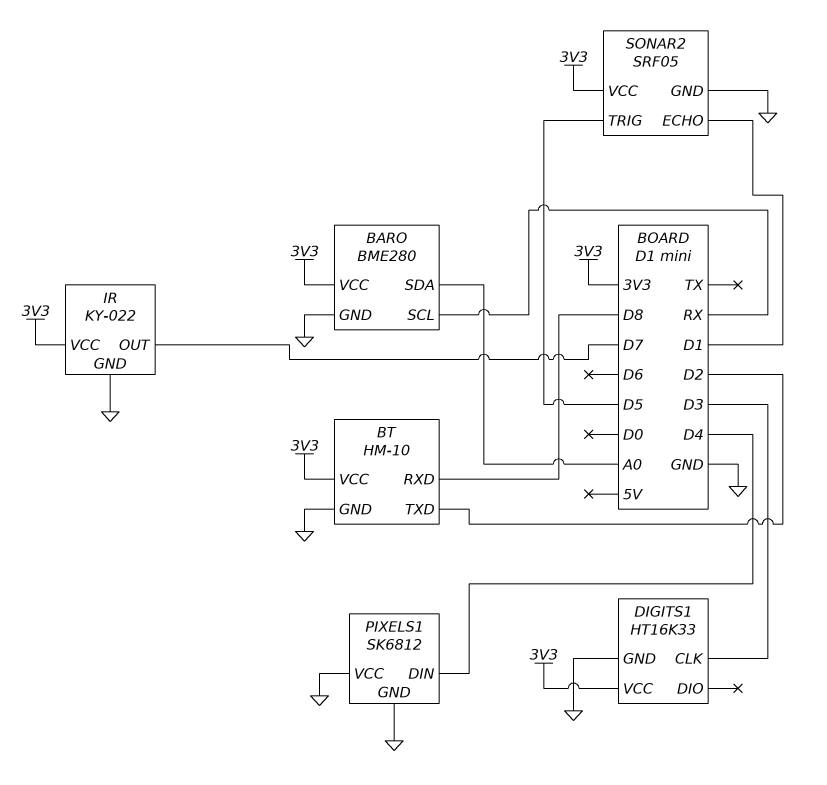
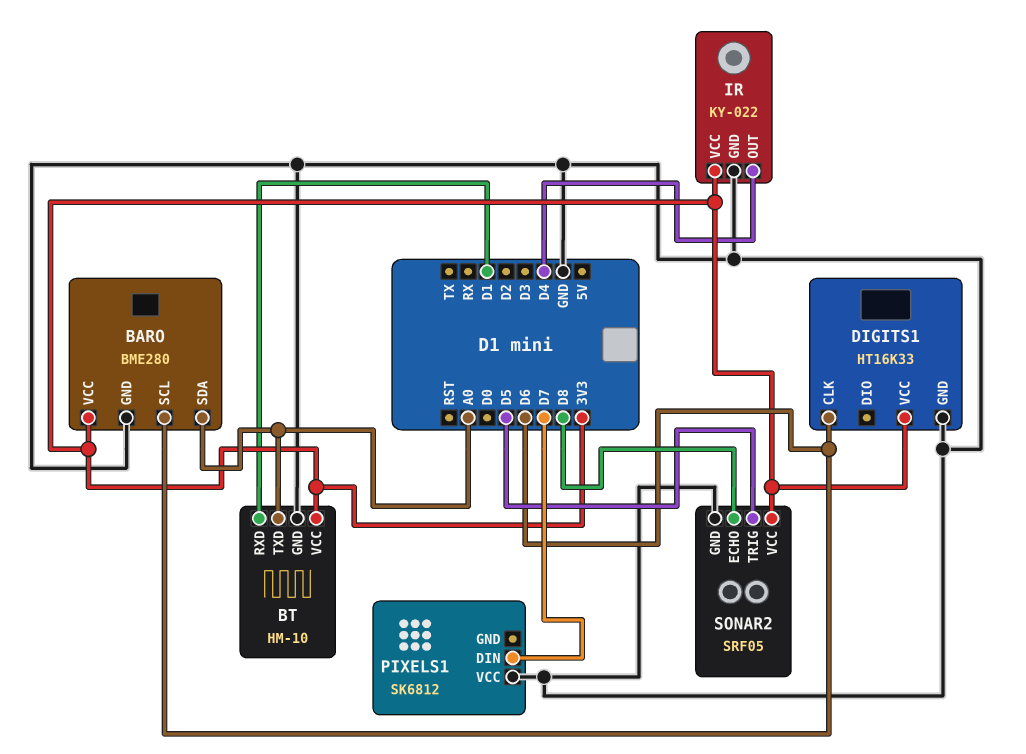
BARO pin SCL: RX -> D6
BT pin RXD: D8 -> D1
BT pin TXD: D2 -> A0
DIGITS1 pin CLK: D3 -> D6
IR pin OUT: D7 -> D4
PIXELS1 pin DIN: D4 -> D7
PIXELS1 pin GND: GND -> none
SONAR2 pin ECHO: D1 -> D8

